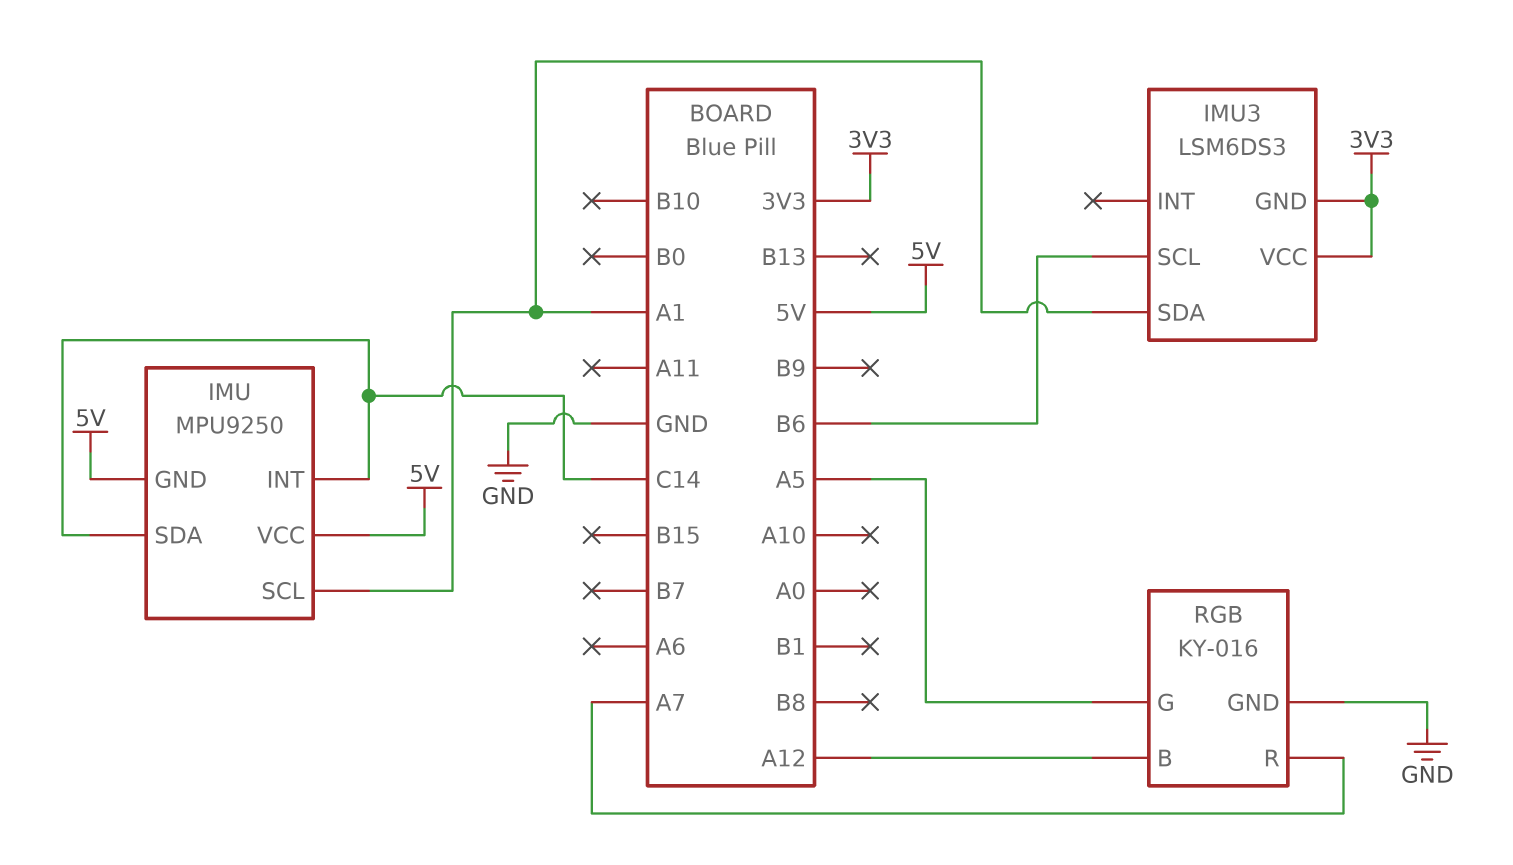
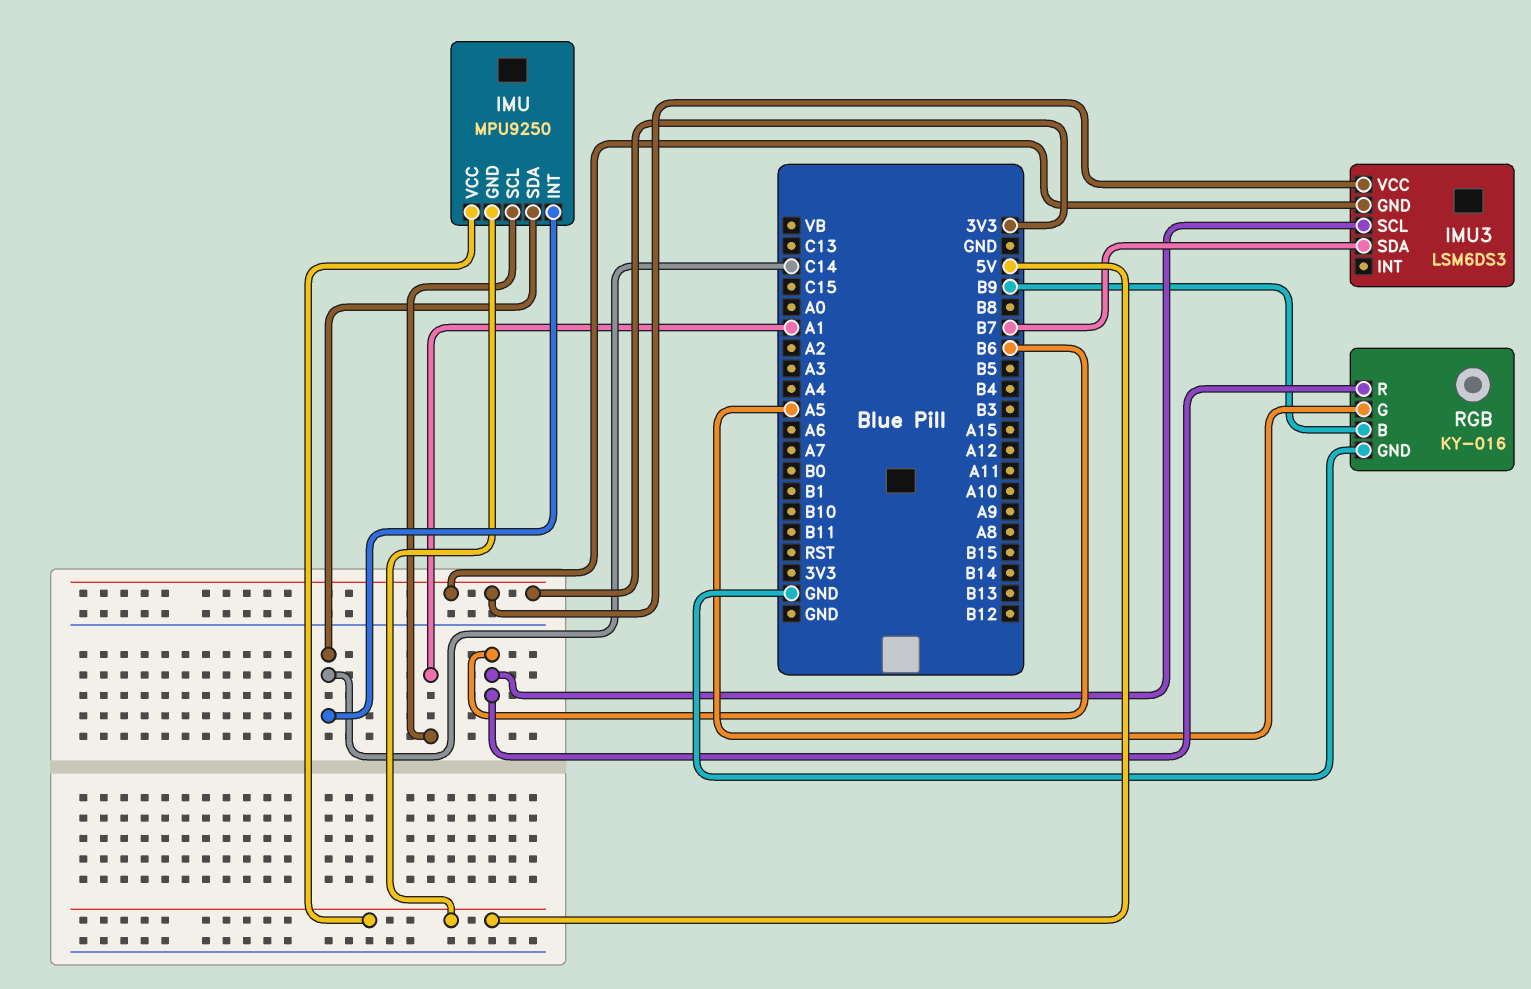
IMU3 pin SDA: A1 -> B7
RGB pin B: A12 -> B9
RGB pin R: A7 -> B6

